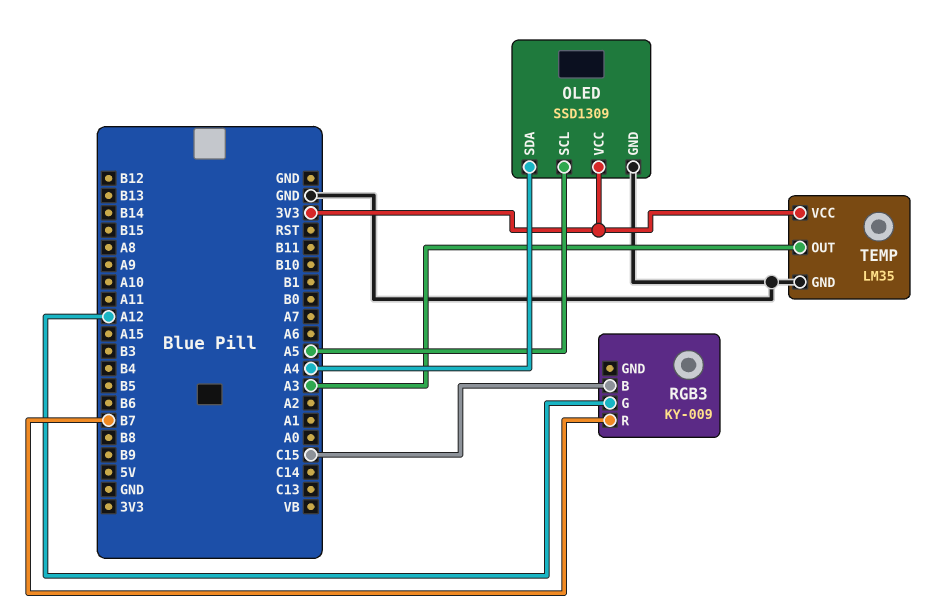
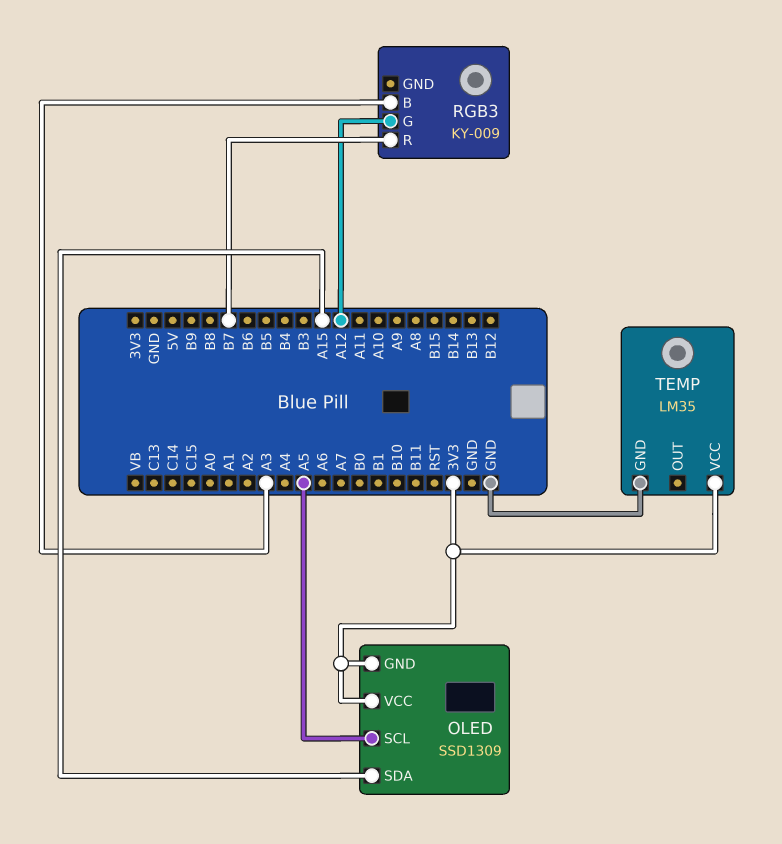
OLED pin GND: GND -> 3V3
OLED pin SDA: A4 -> A15
RGB3 pin B: C15 -> A3
TEMP pin OUT: A3 -> none

